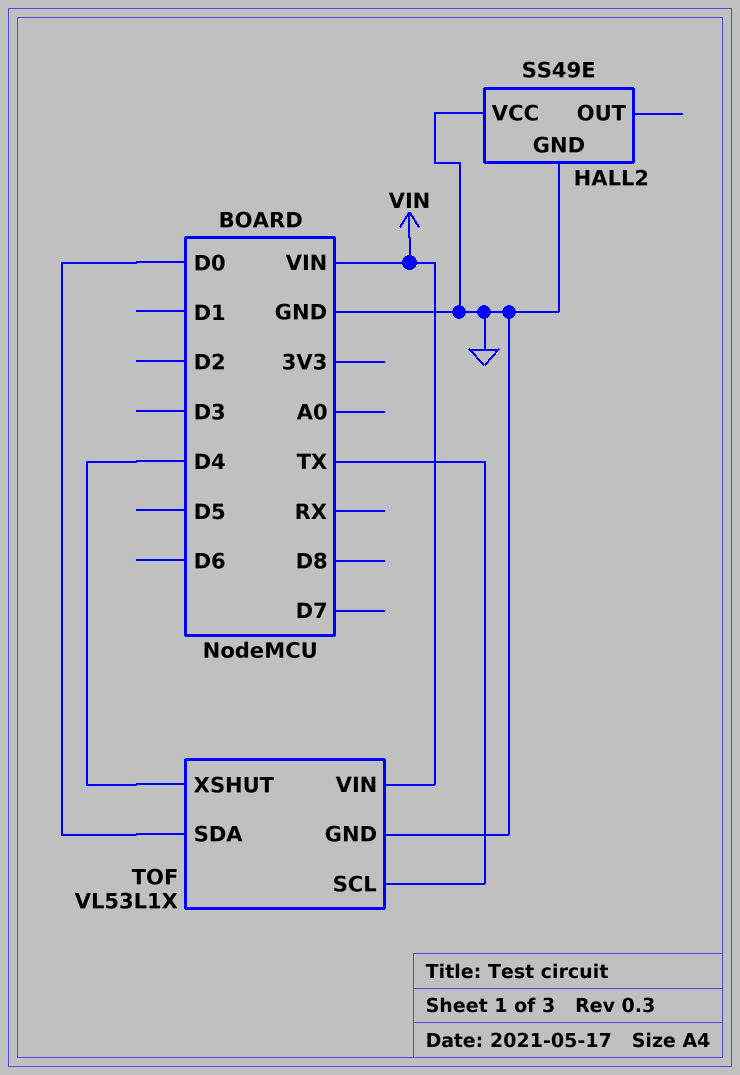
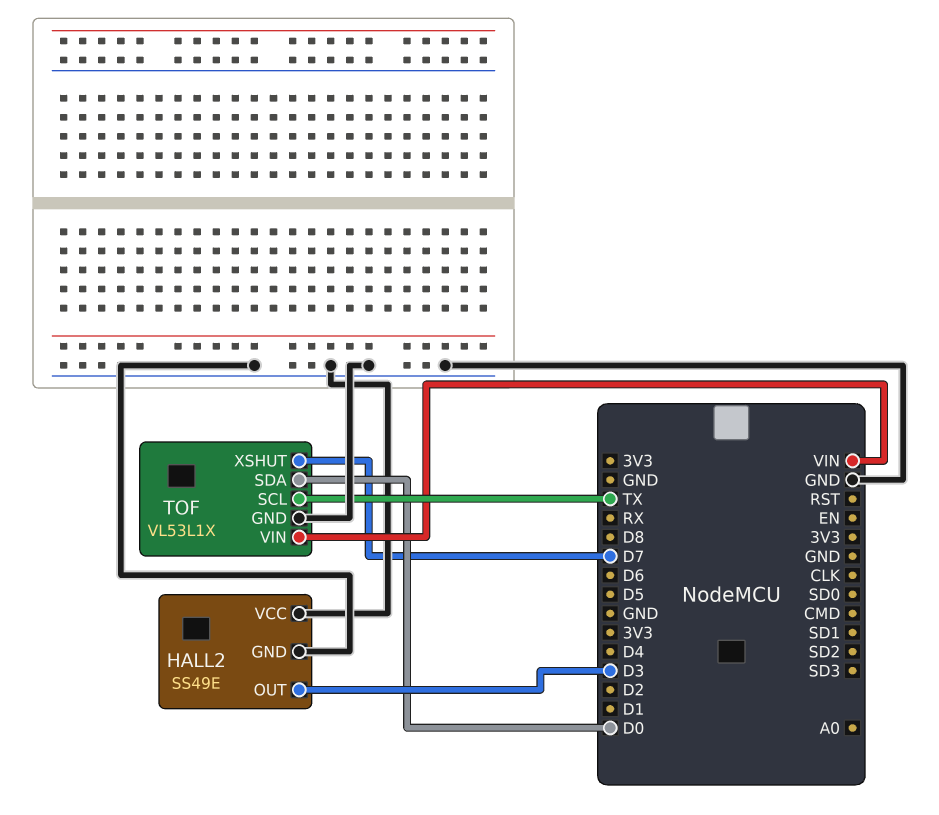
HALL2 pin OUT: none -> D3
TOF pin XSHUT: D4 -> D7

